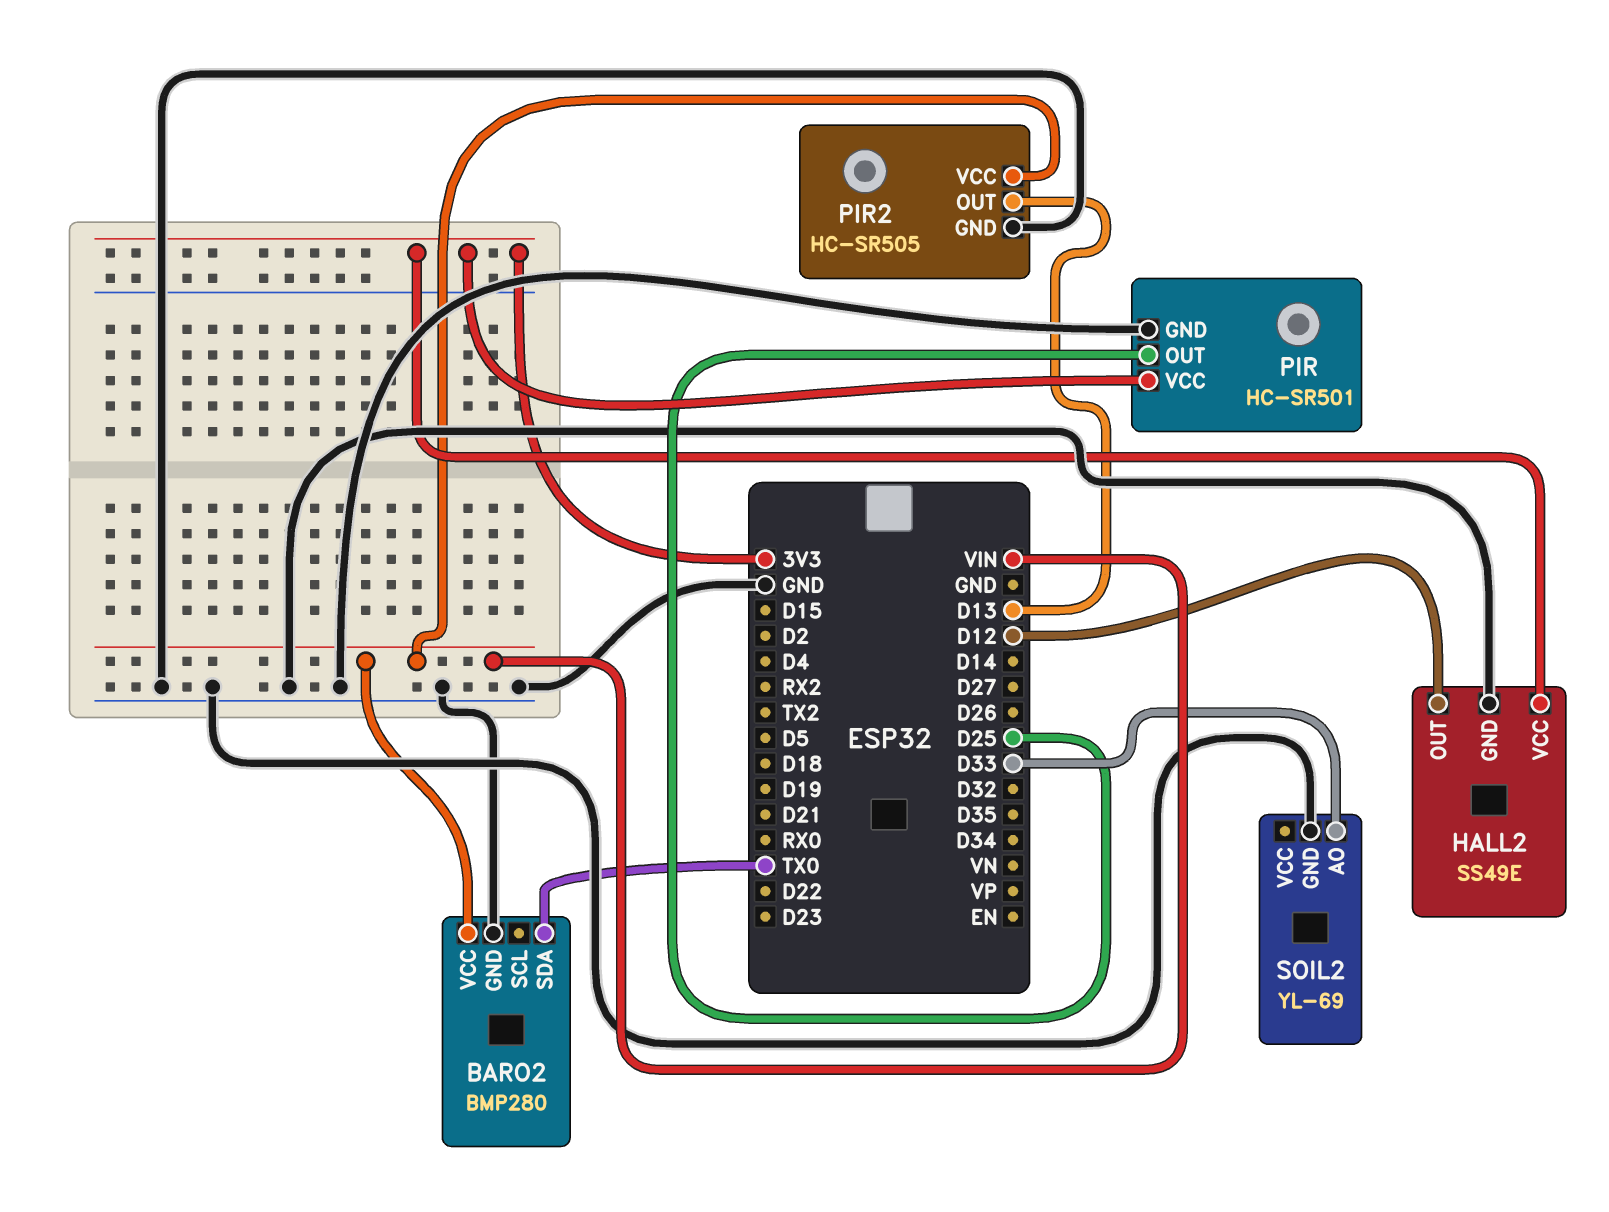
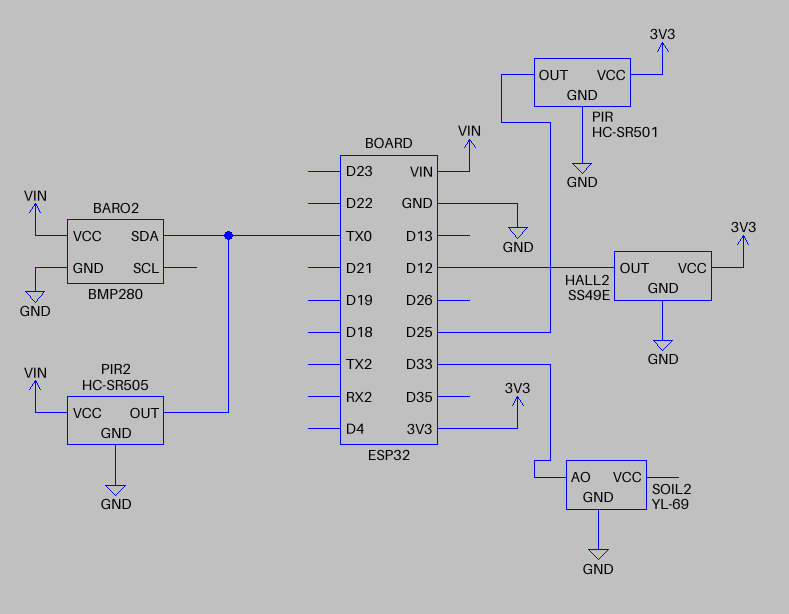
PIR2 pin OUT: D13 -> TX0

